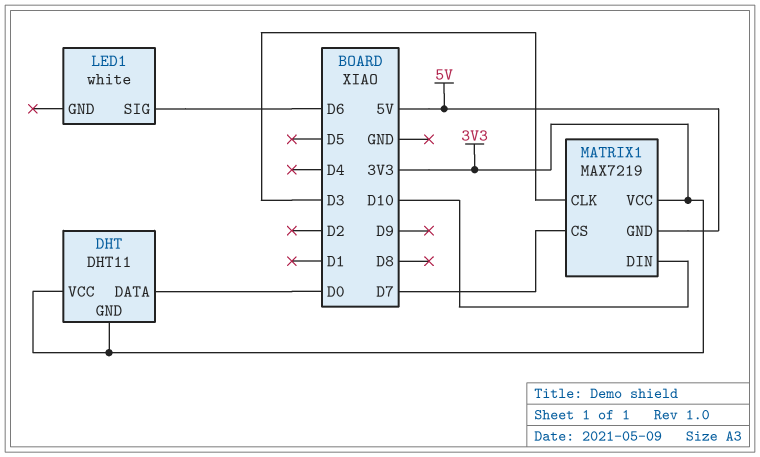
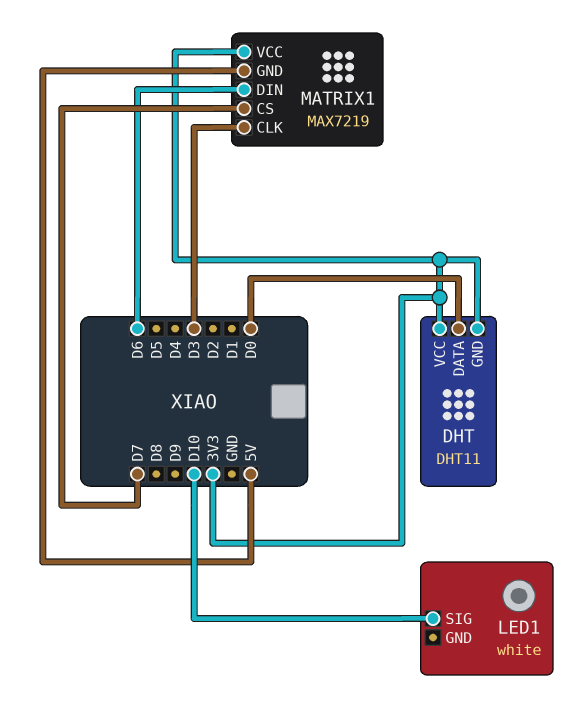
LED1 pin SIG: D6 -> D10
MATRIX1 pin DIN: D10 -> D6

